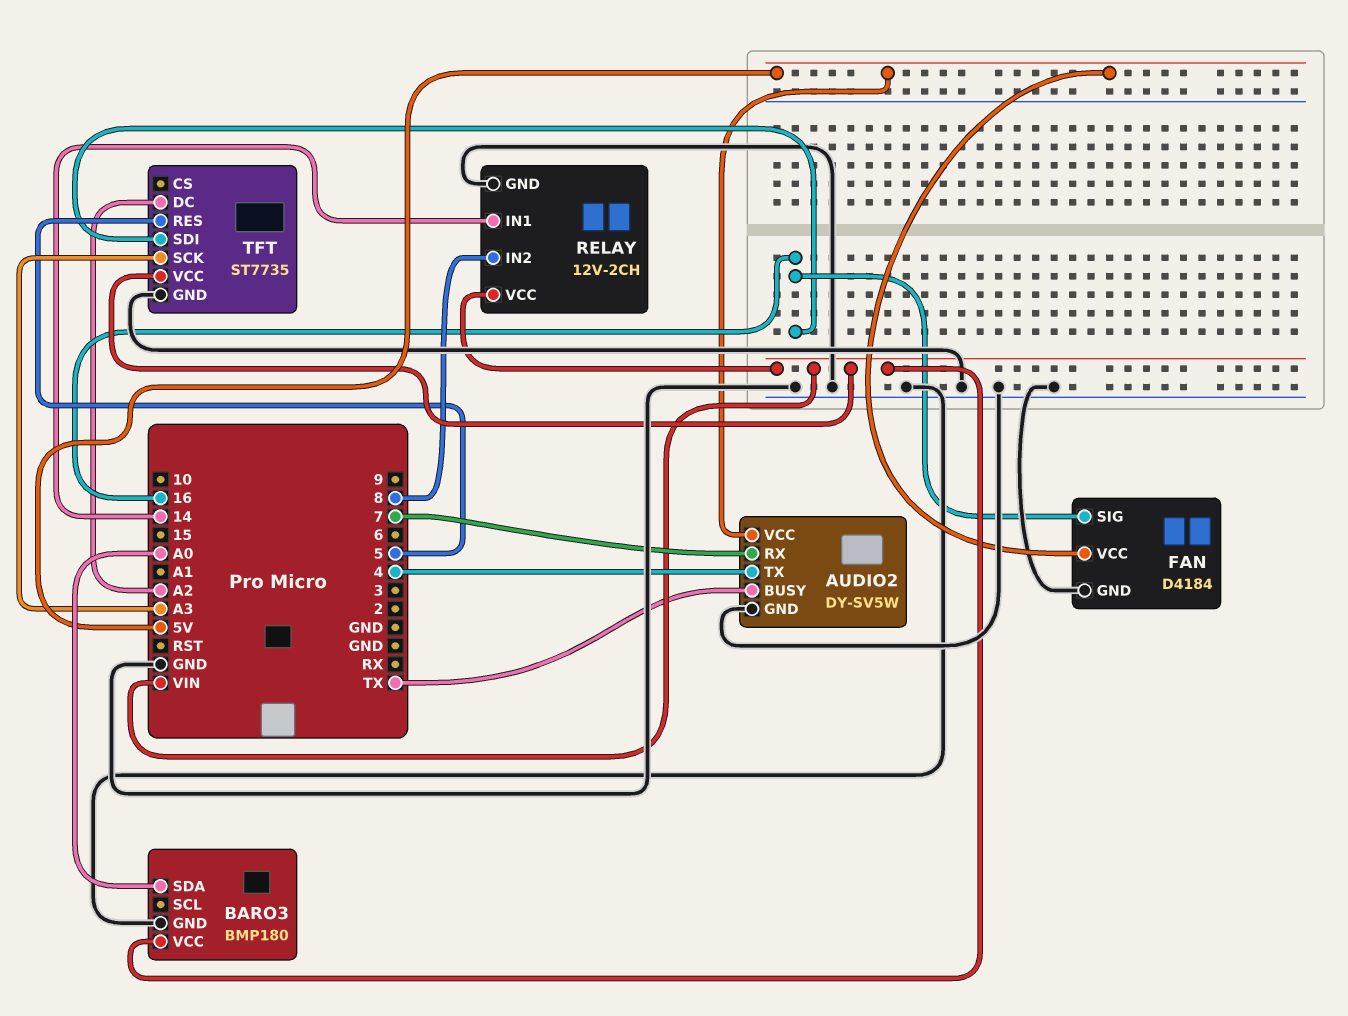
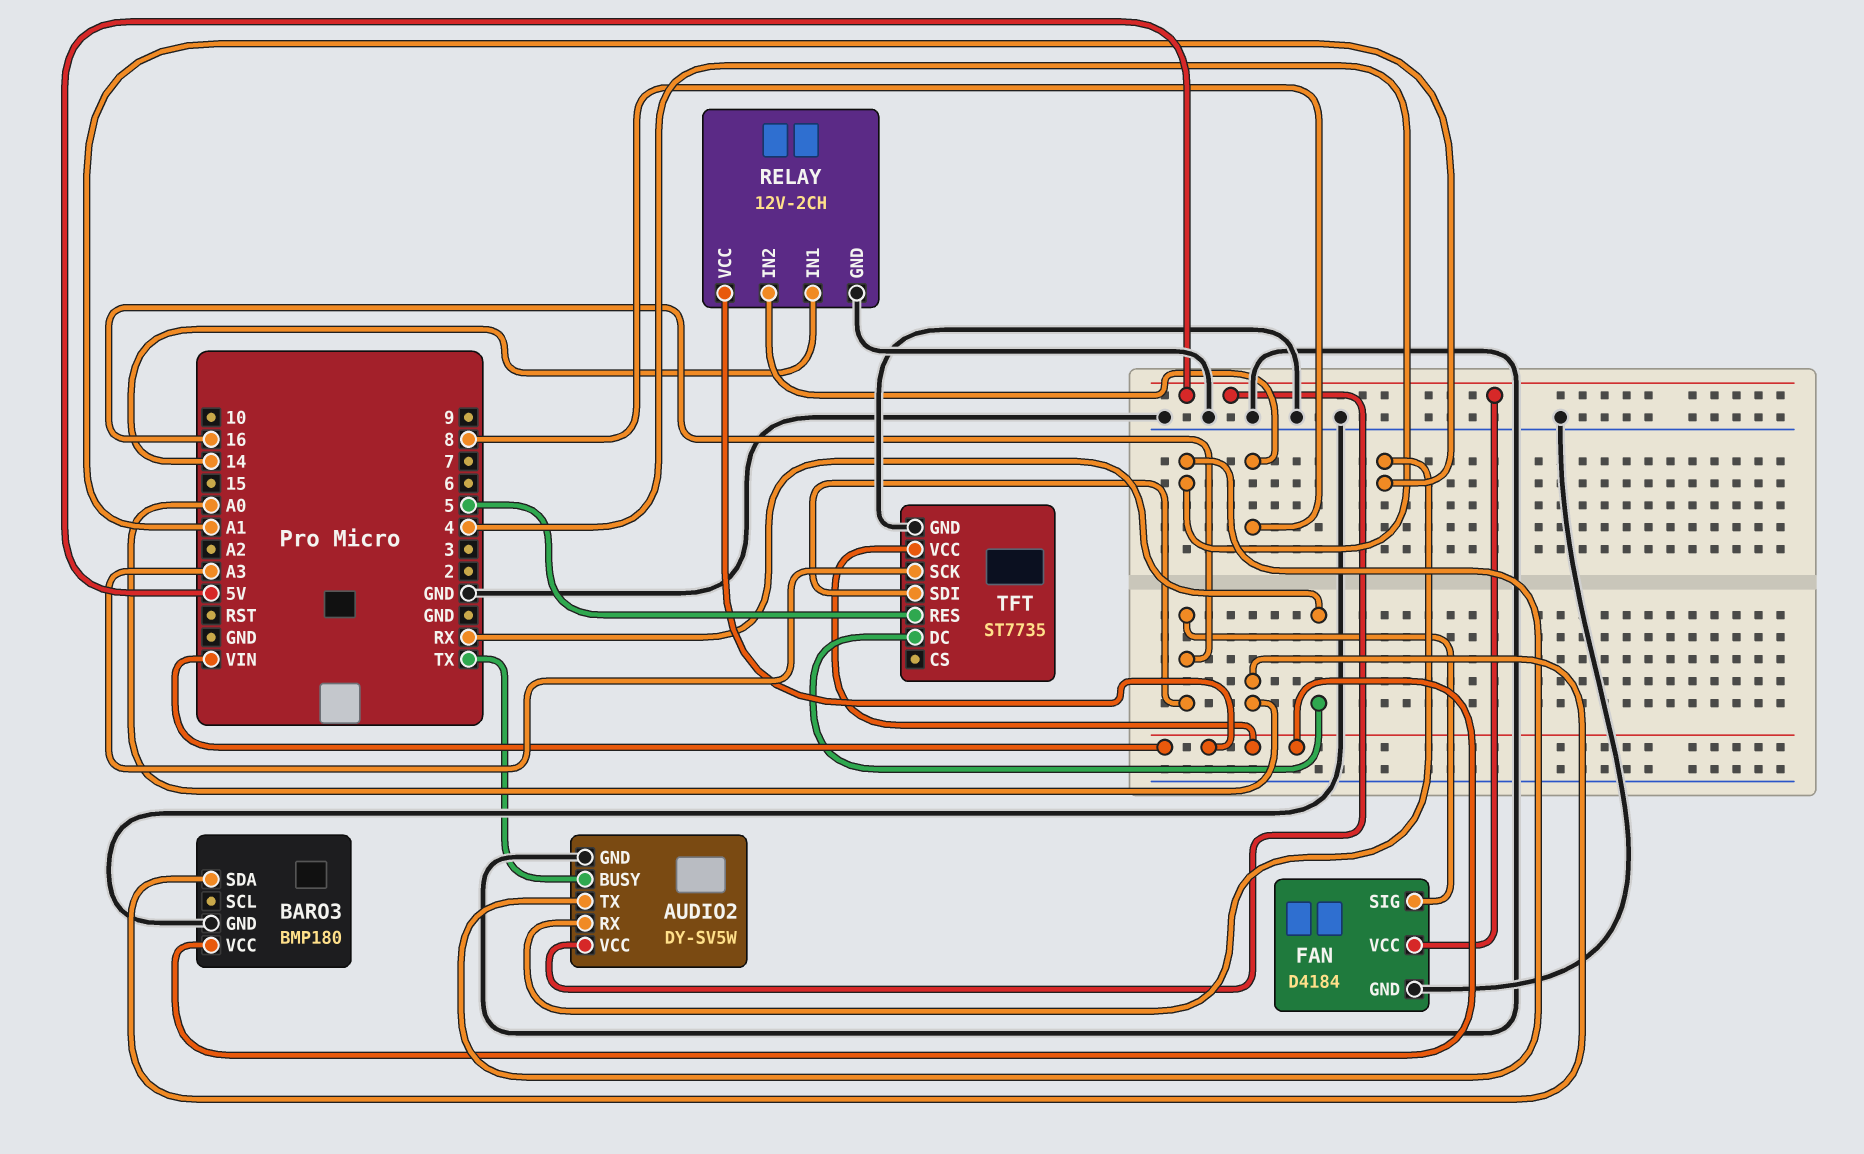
AUDIO2 pin RX: 7 -> A1
TFT pin DC: A2 -> RX

